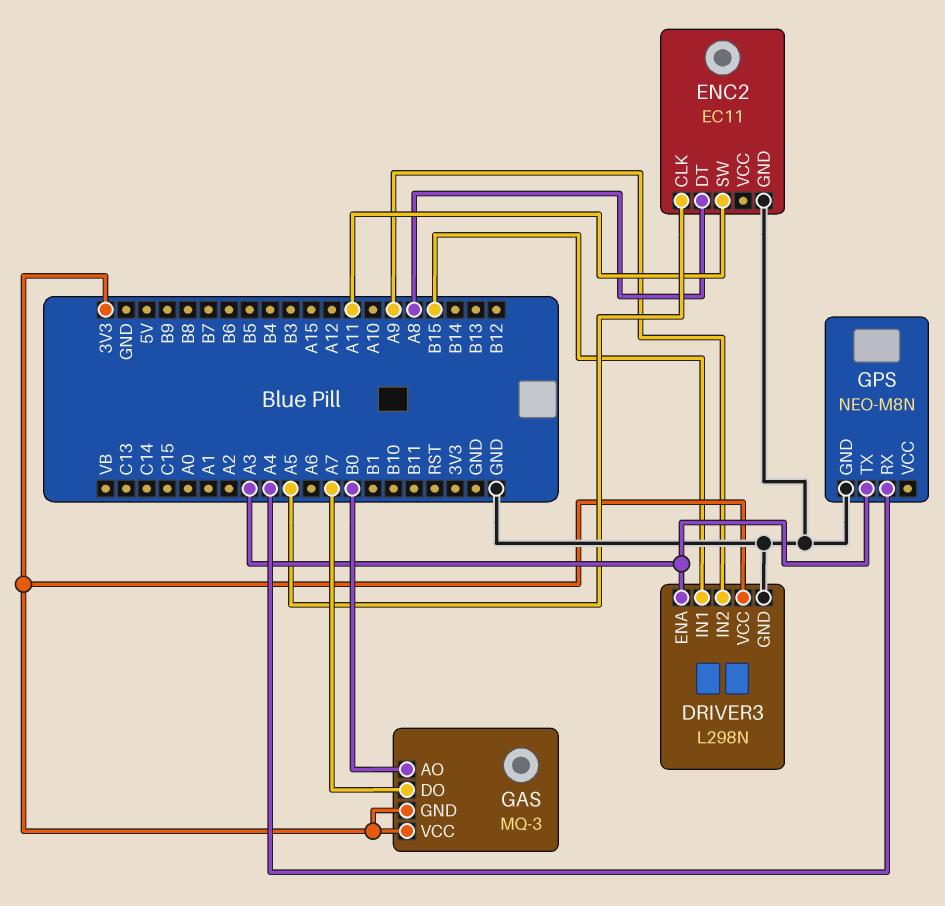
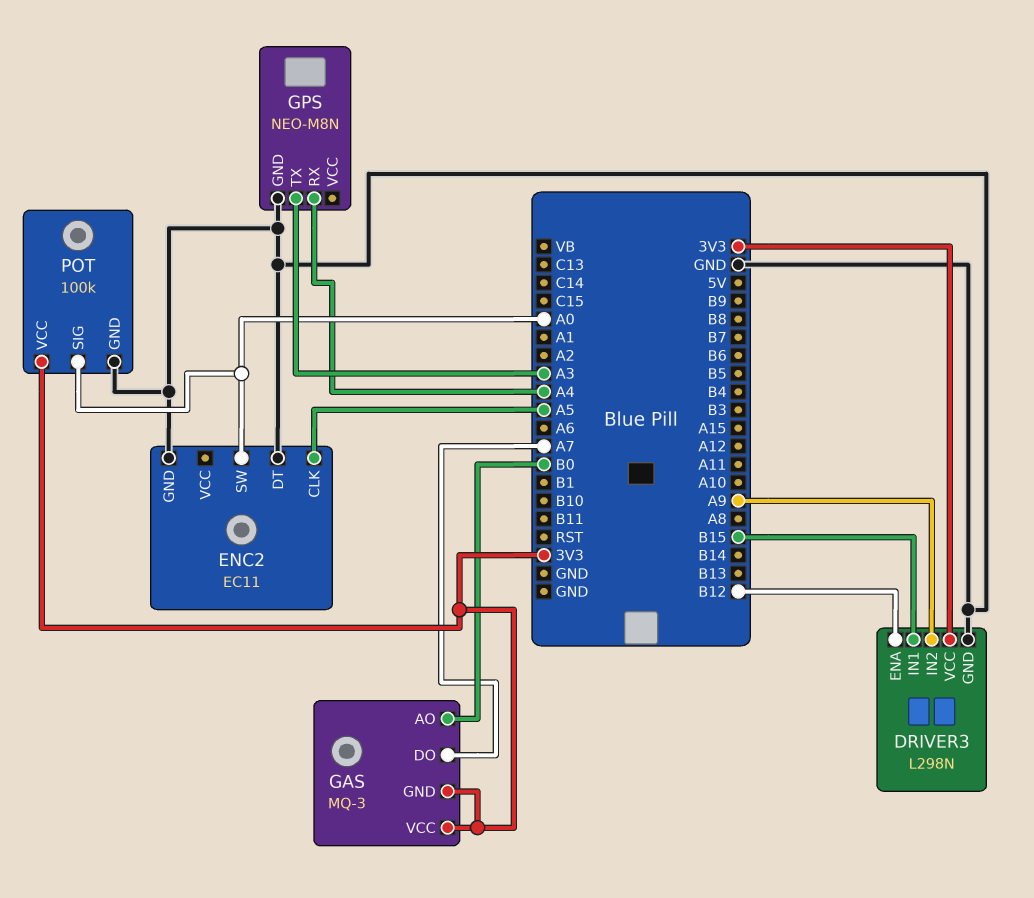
DRIVER3 pin ENA: A3 -> B12
ENC2 pin DT: A8 -> GND
ENC2 pin SW: A11 -> A0
POT: none -> 100k
POT pin GND: none -> GND
POT pin SIG: none -> A0
POT pin VCC: none -> 3V3

